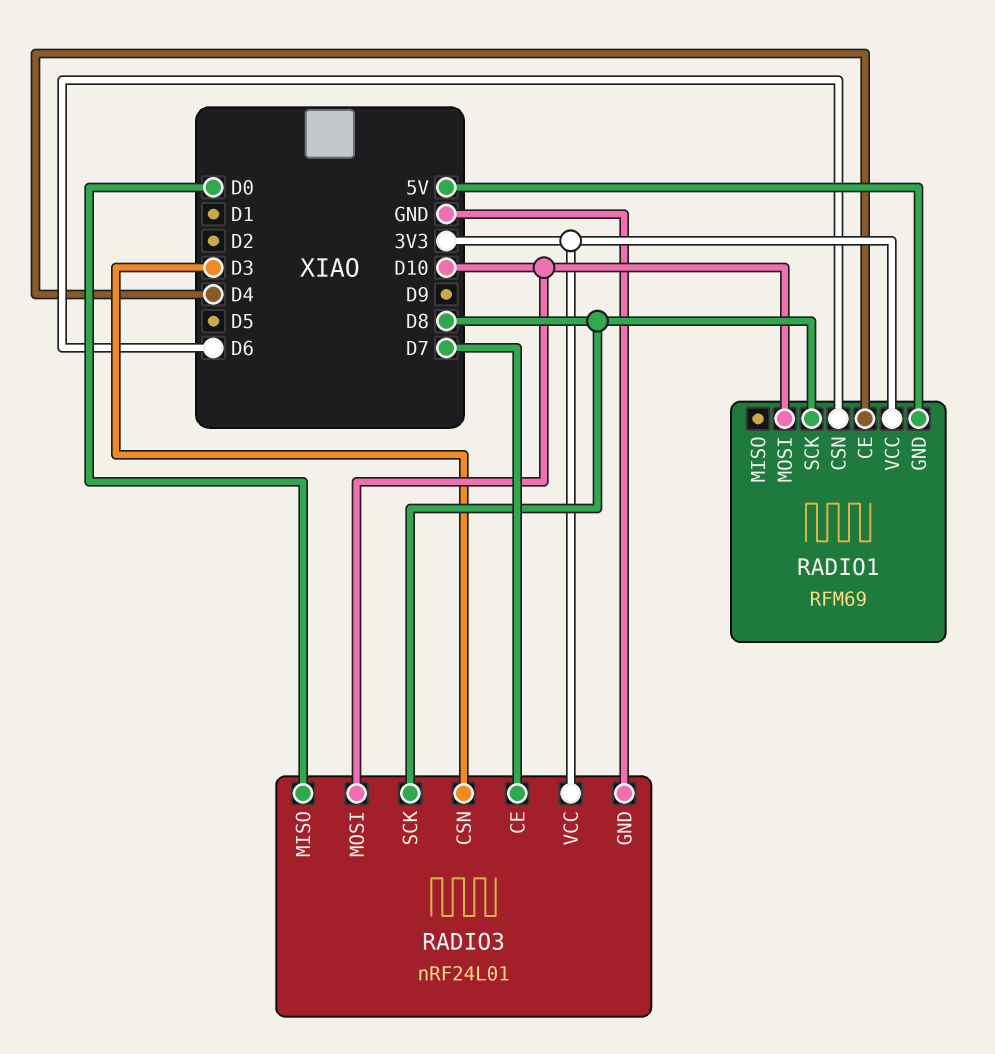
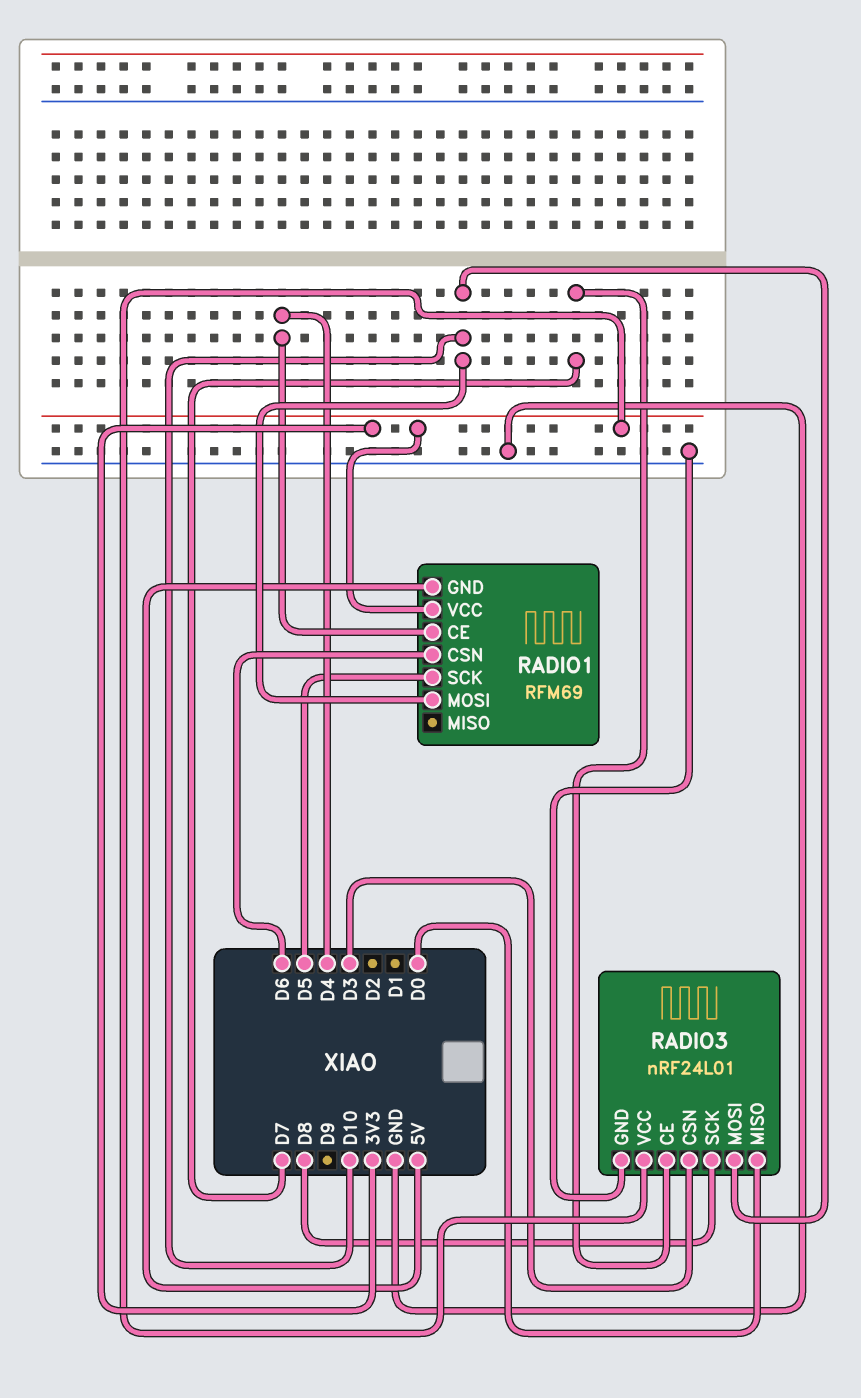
RADIO1 pin SCK: D8 -> D5

